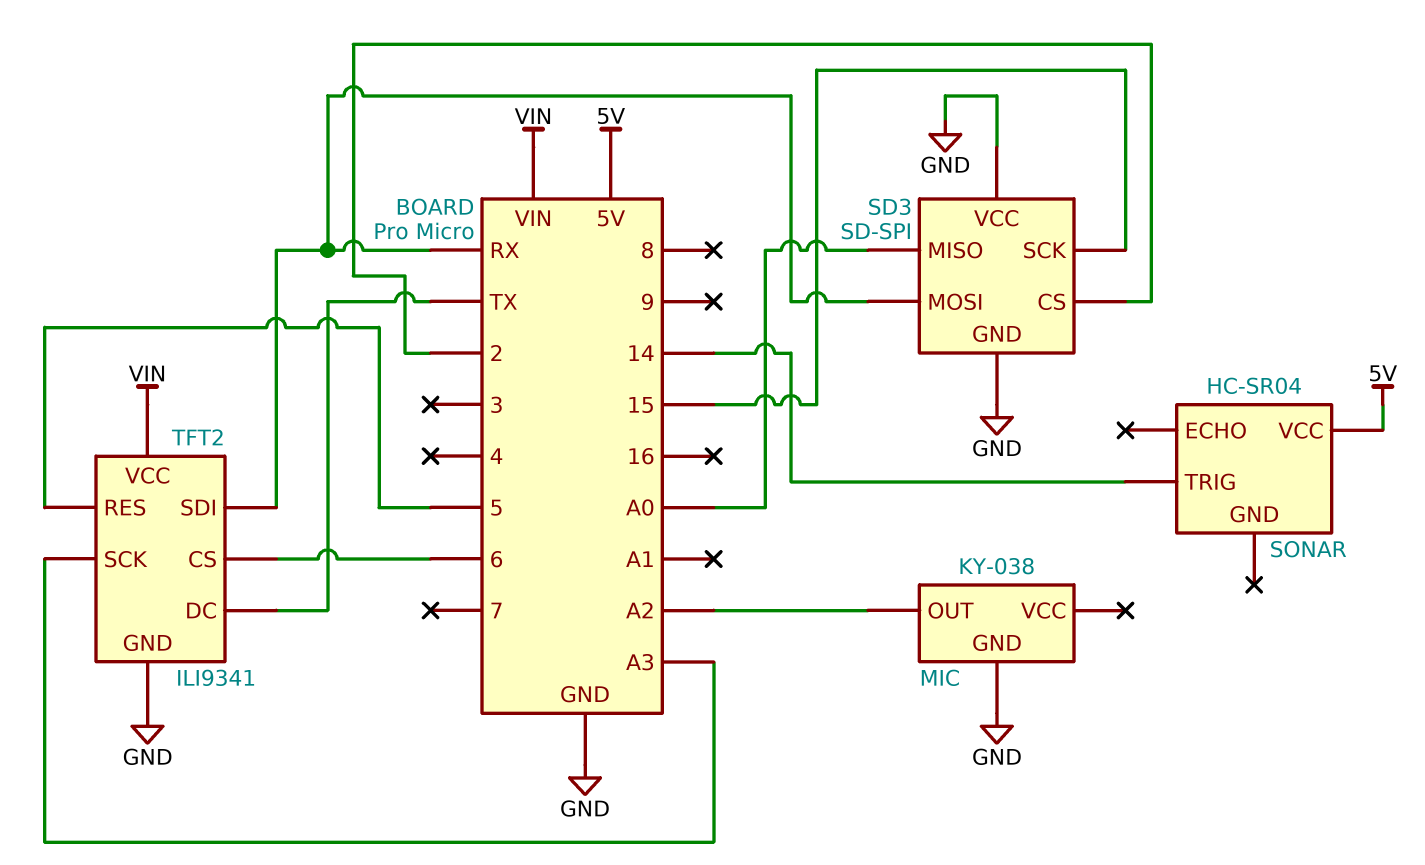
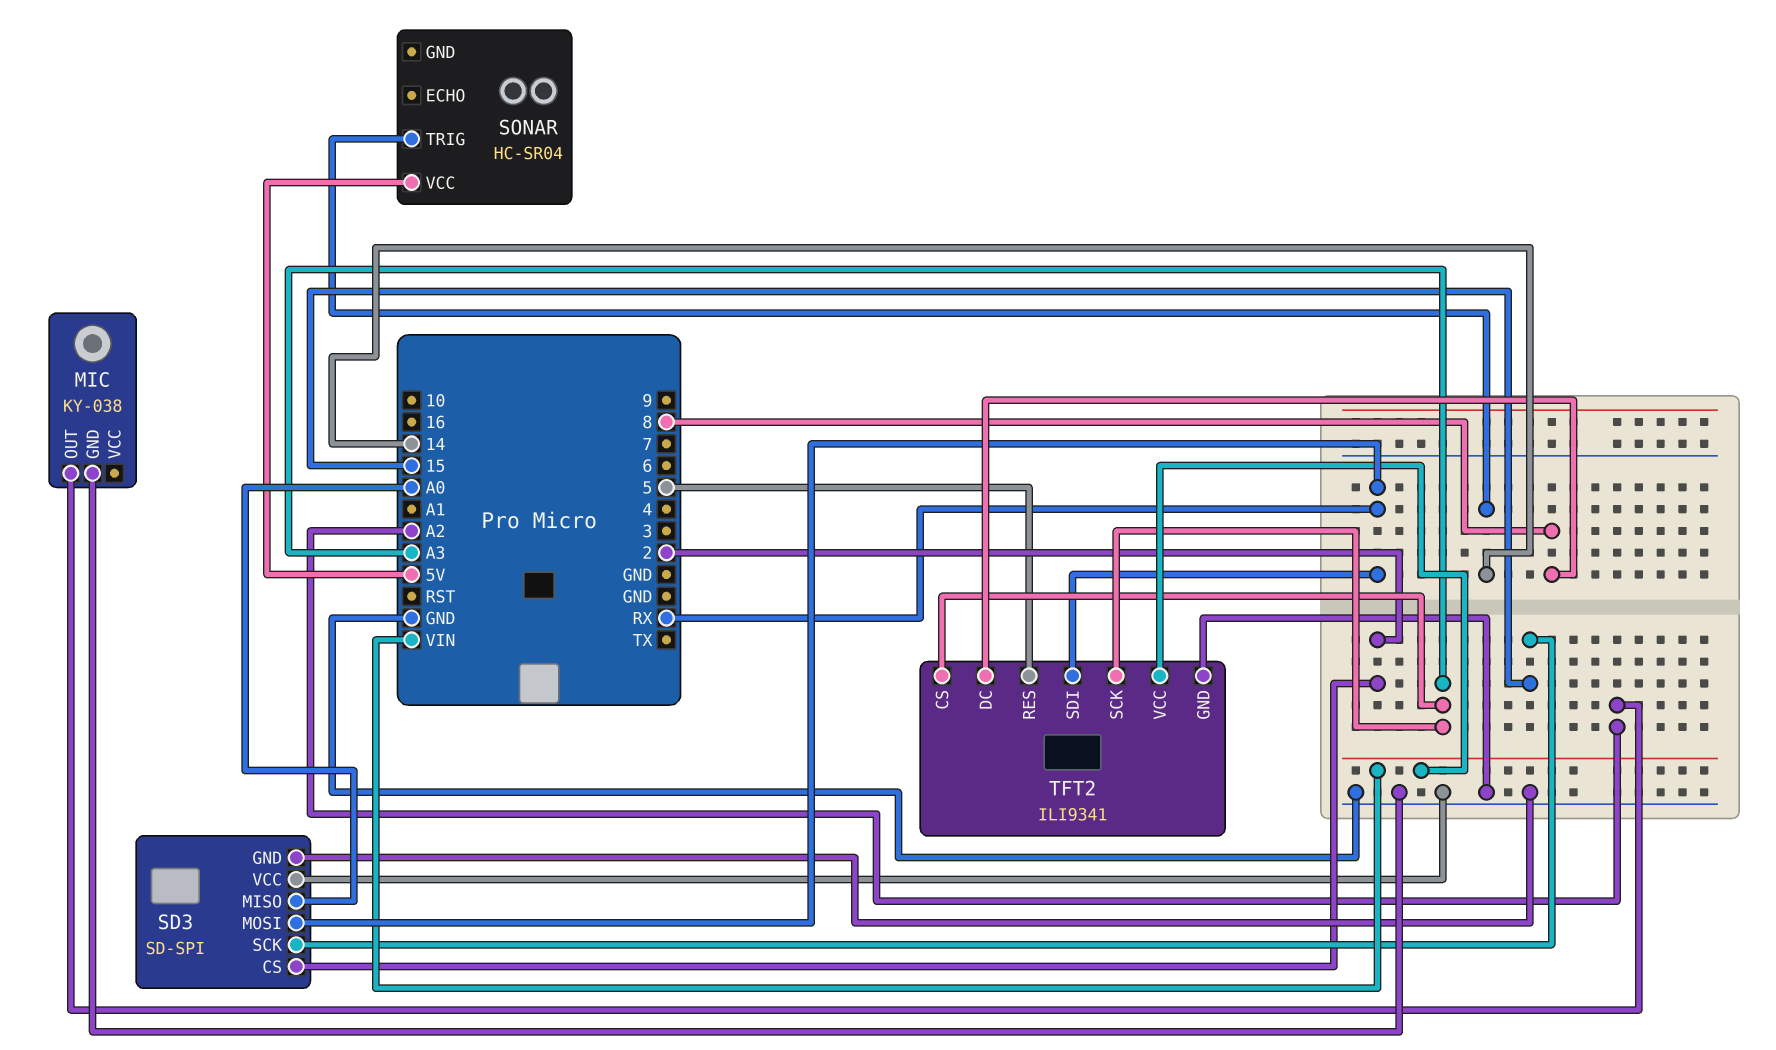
TFT2 pin CS: 6 -> A3
TFT2 pin DC: TX -> 8

